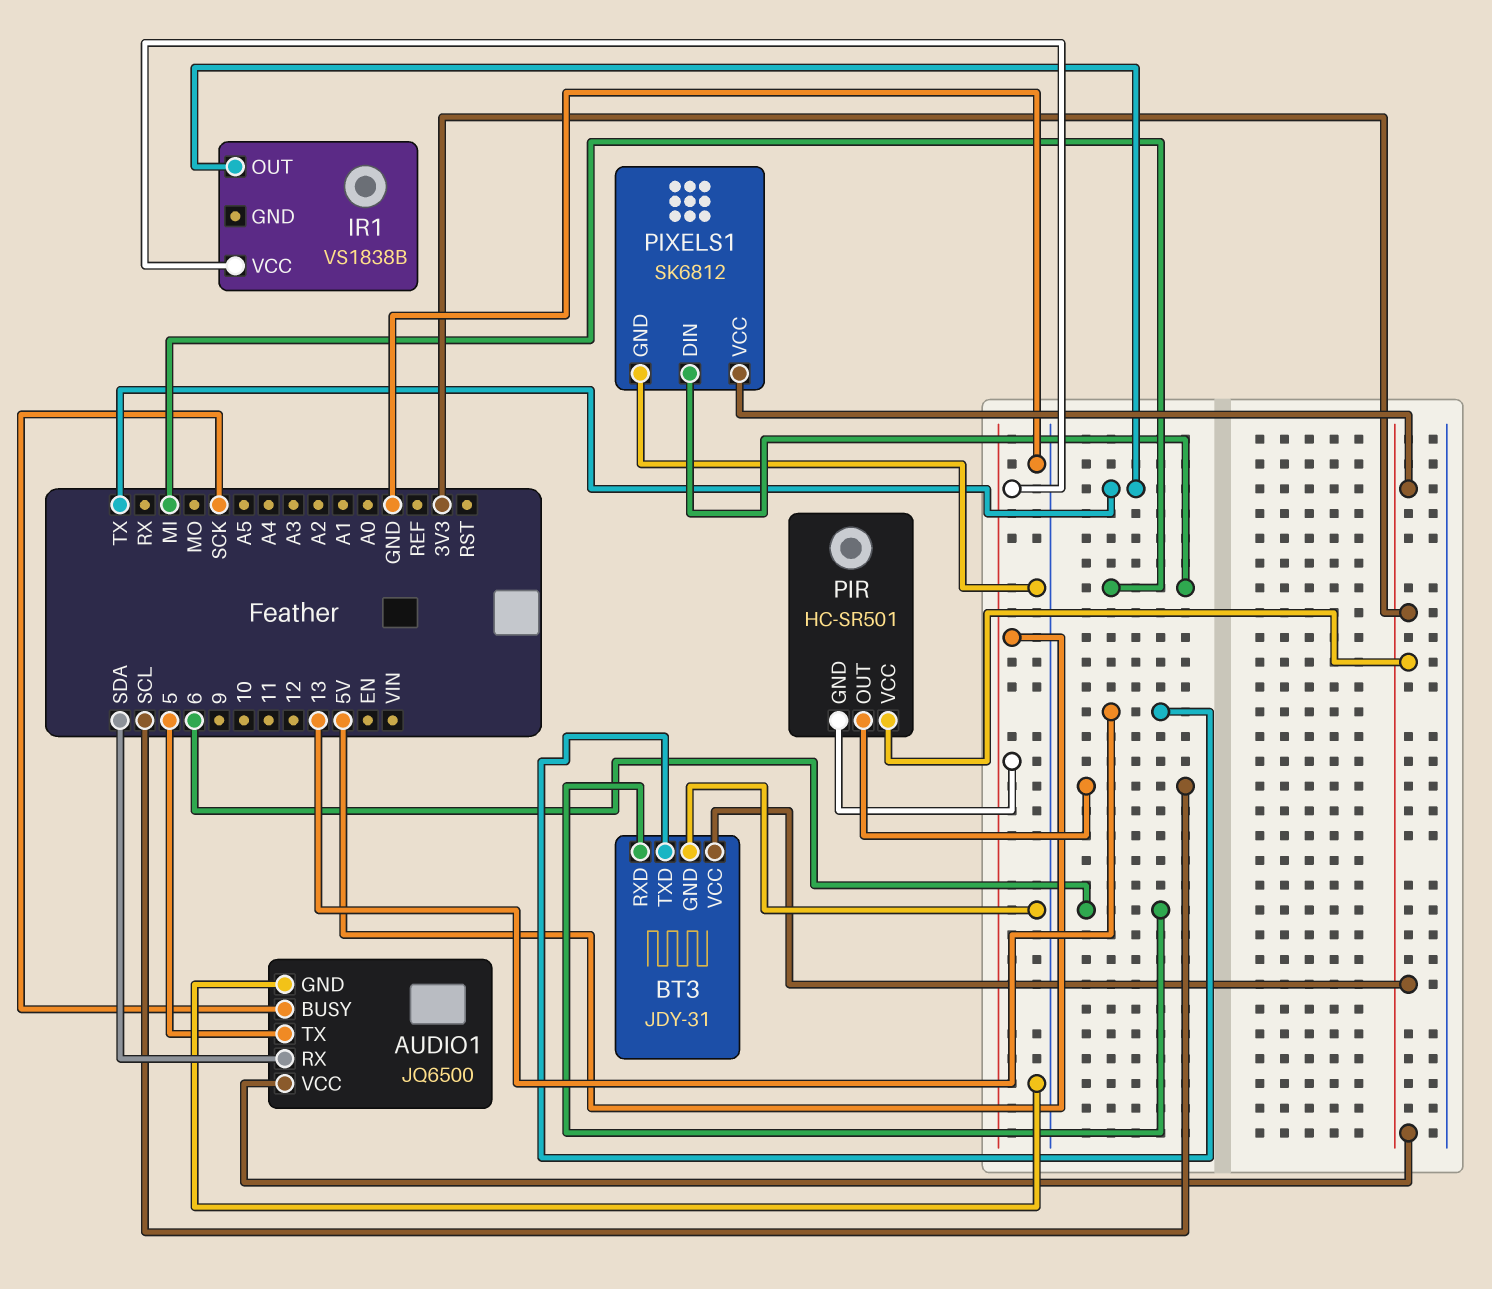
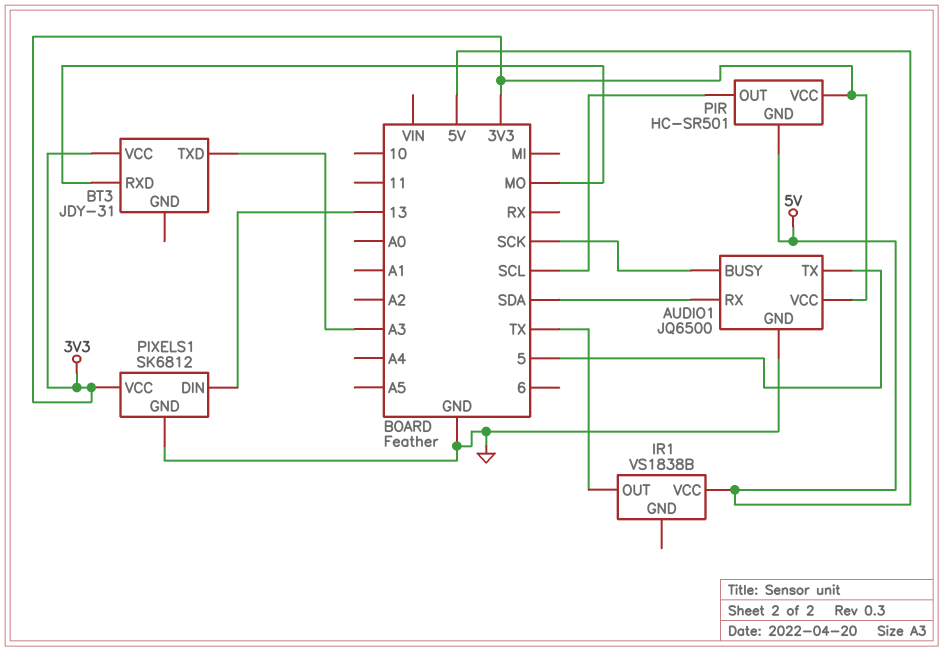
BT3 pin GND: GND -> none
BT3 pin RXD: 6 -> MO
BT3 pin TXD: 13 -> A3
PIXELS1 pin DIN: MI -> 13

